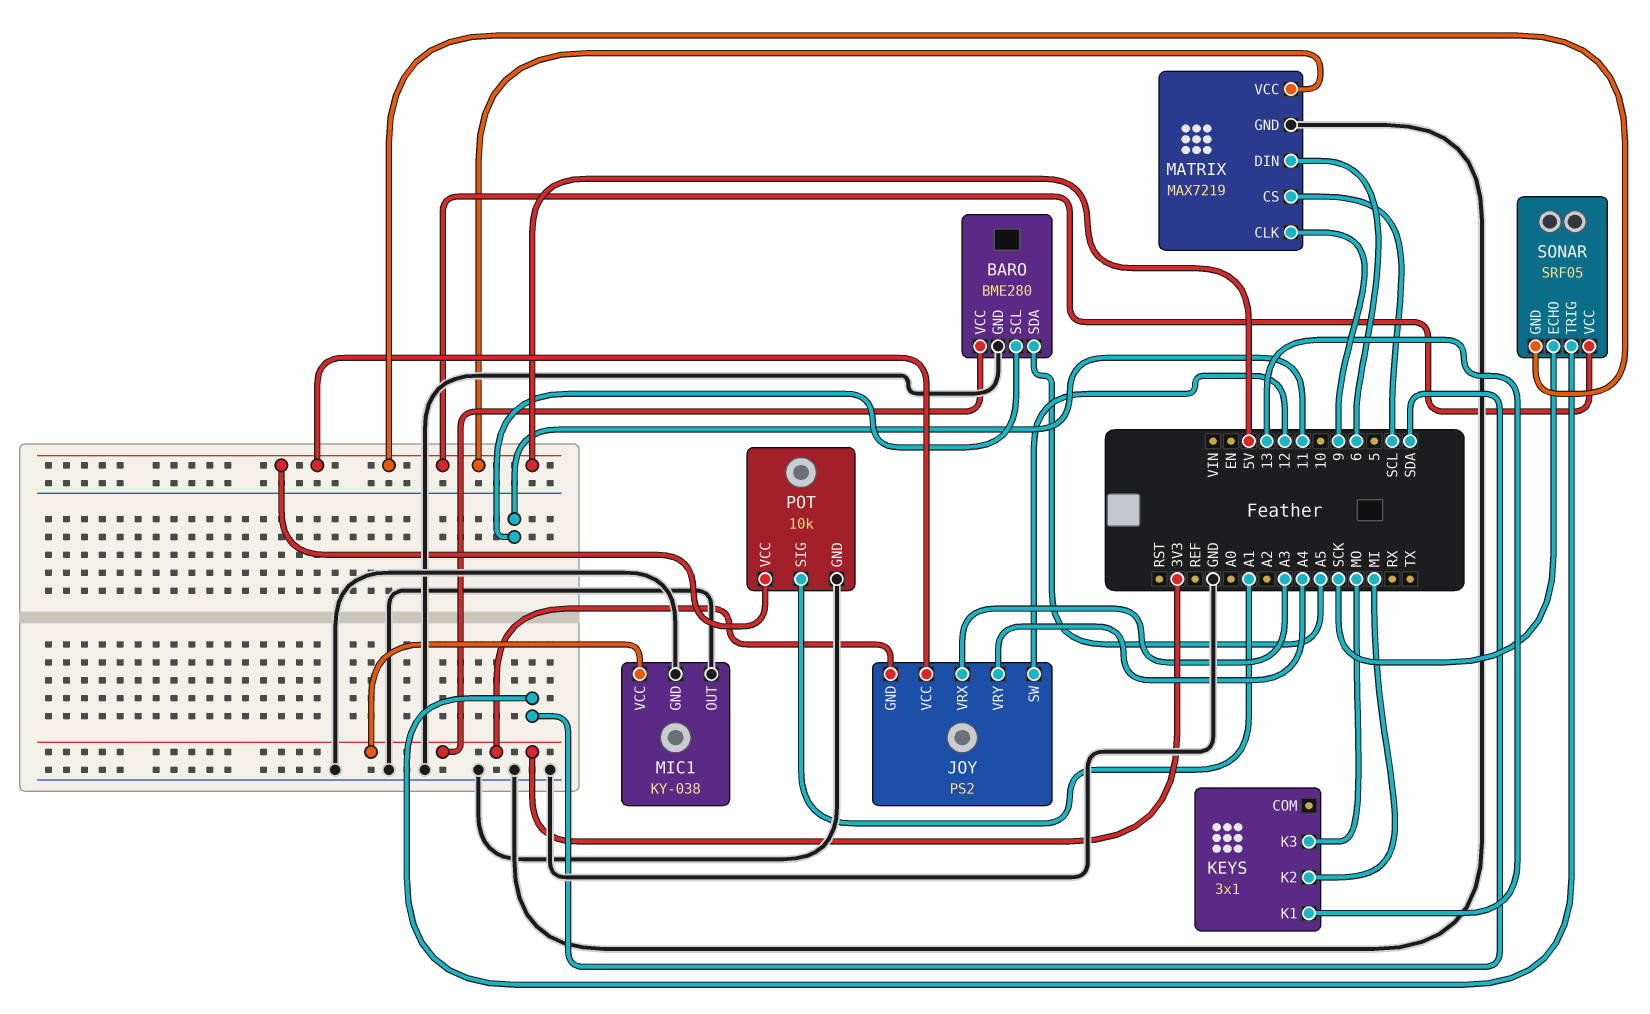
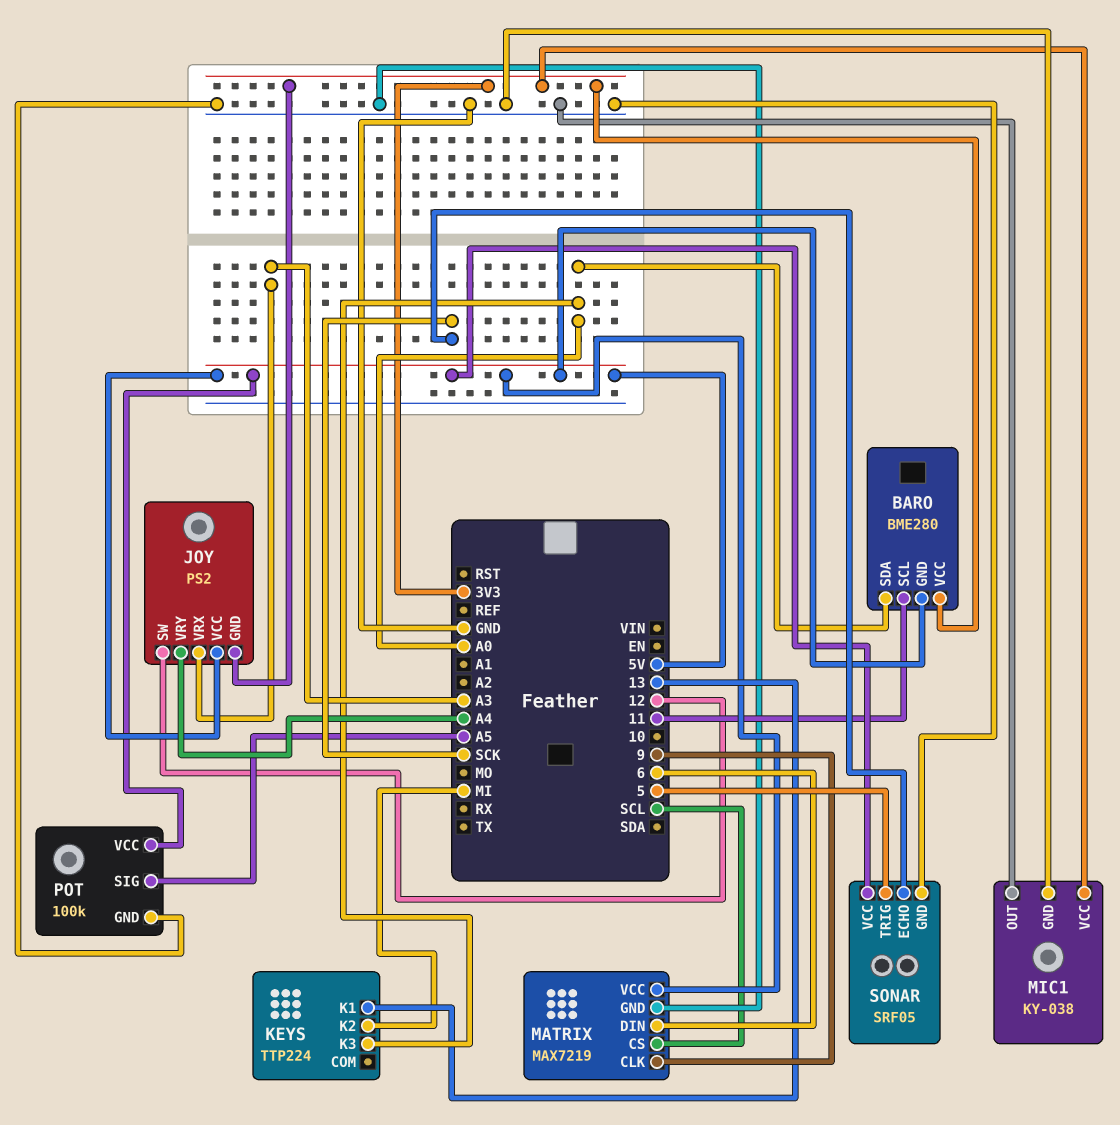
BARO pin GND: GND -> 5V
BARO pin SDA: A5 -> A0
KEYS: 3x1 -> TTP224
KEYS pin K3: MO -> A0
POT: 10k -> 100k
POT pin SIG: A1 -> A5
SONAR pin GND: 5V -> GND
SONAR pin TRIG: SDA -> 5

